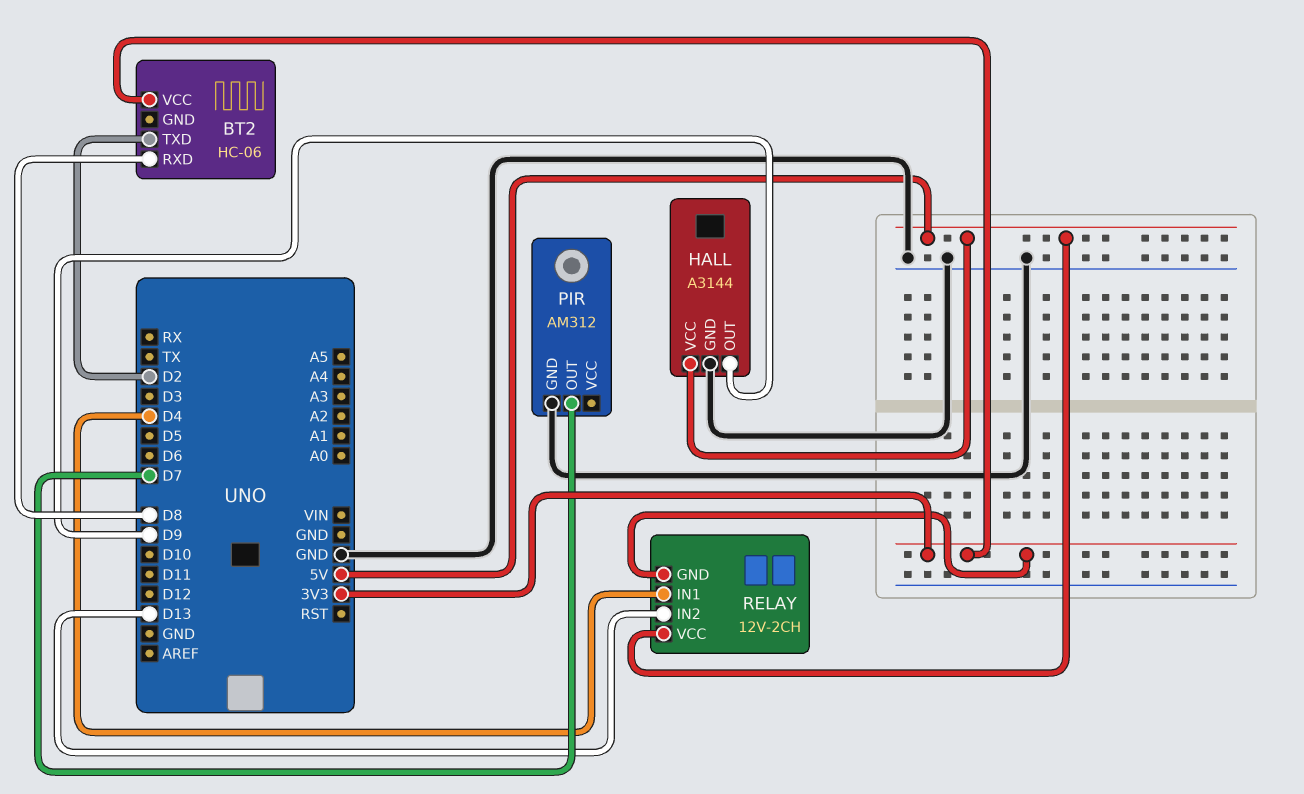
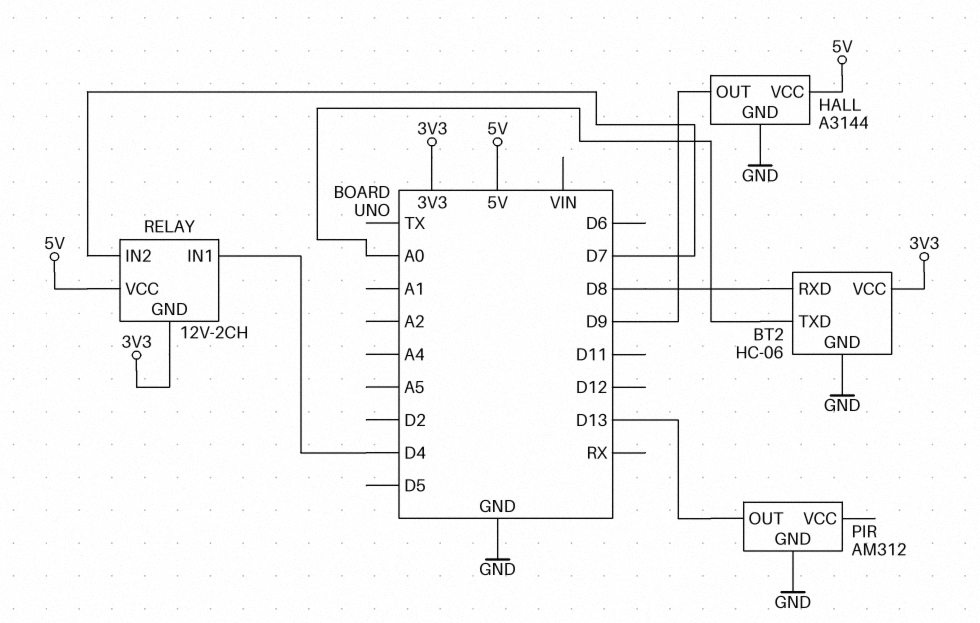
BT2 pin GND: none -> GND
BT2 pin TXD: D2 -> A0
PIR pin OUT: D7 -> D13
RELAY pin IN2: D13 -> D7

